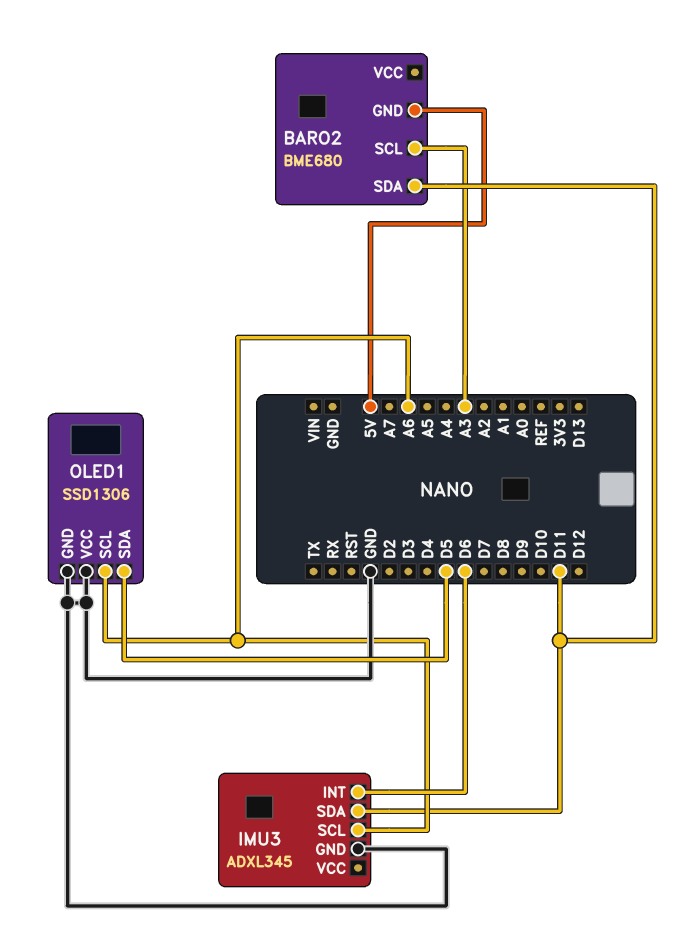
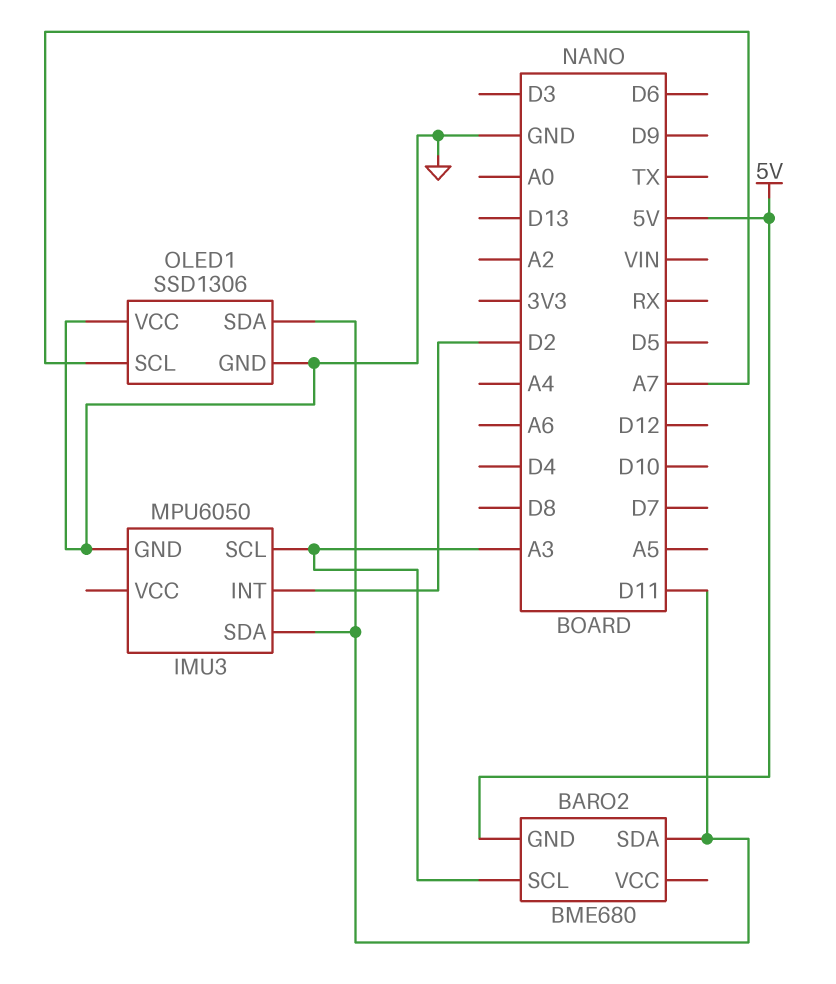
IMU3: ADXL345 -> MPU6050
IMU3 pin INT: D6 -> D2
IMU3 pin SCL: A6 -> A3
OLED1 pin SCL: A6 -> A7
OLED1 pin SDA: D5 -> D11

